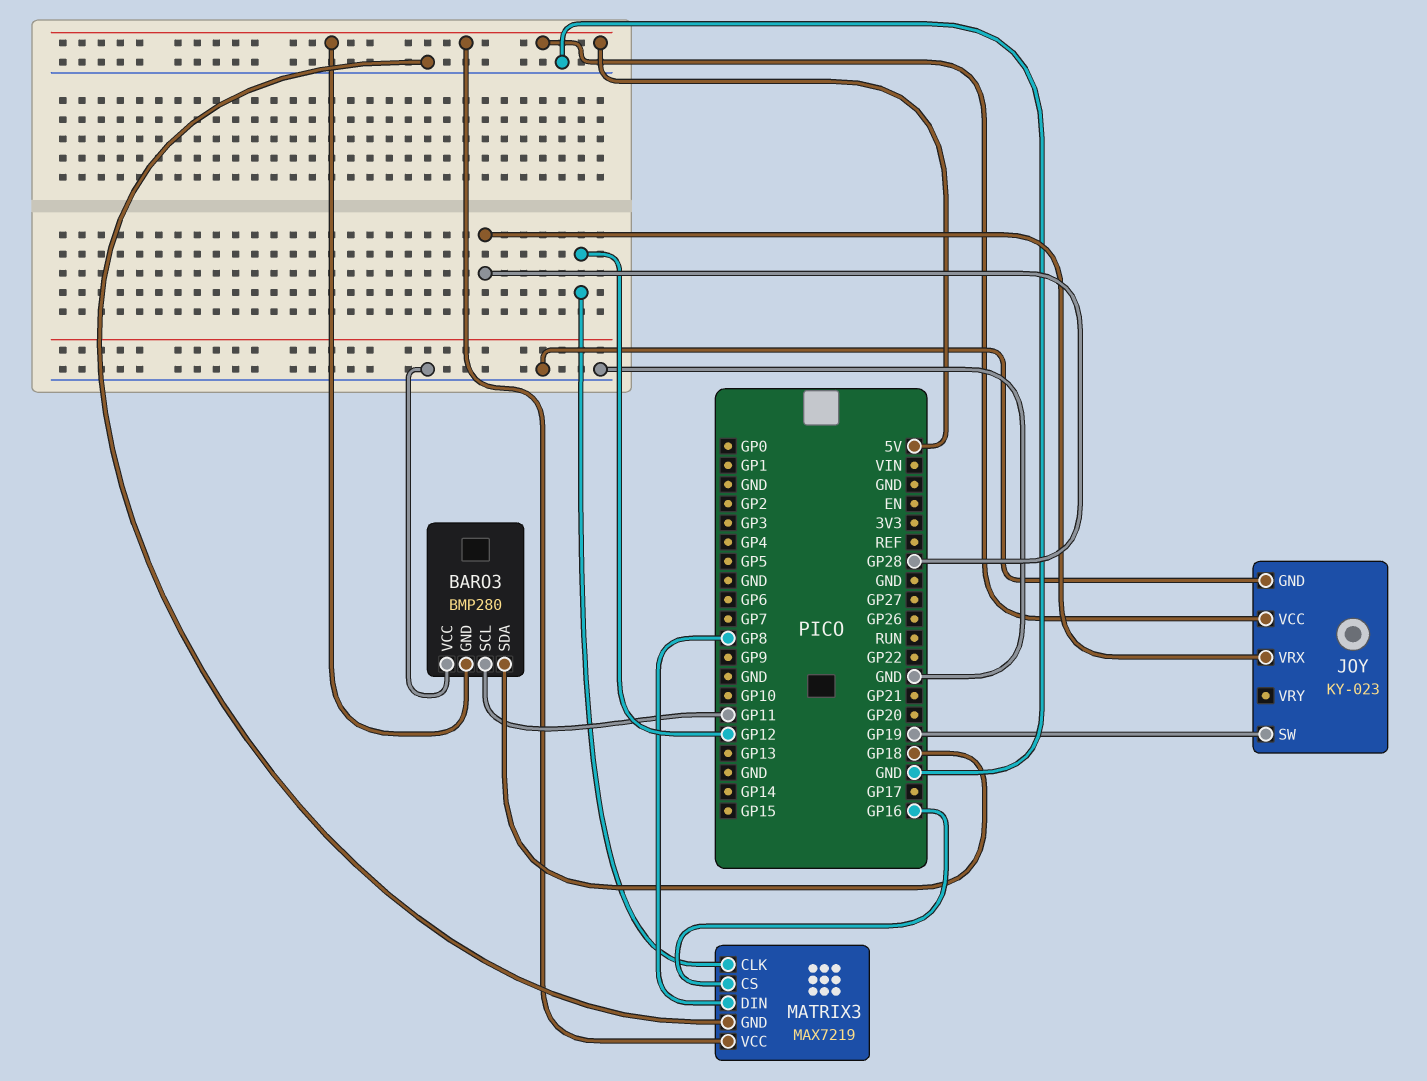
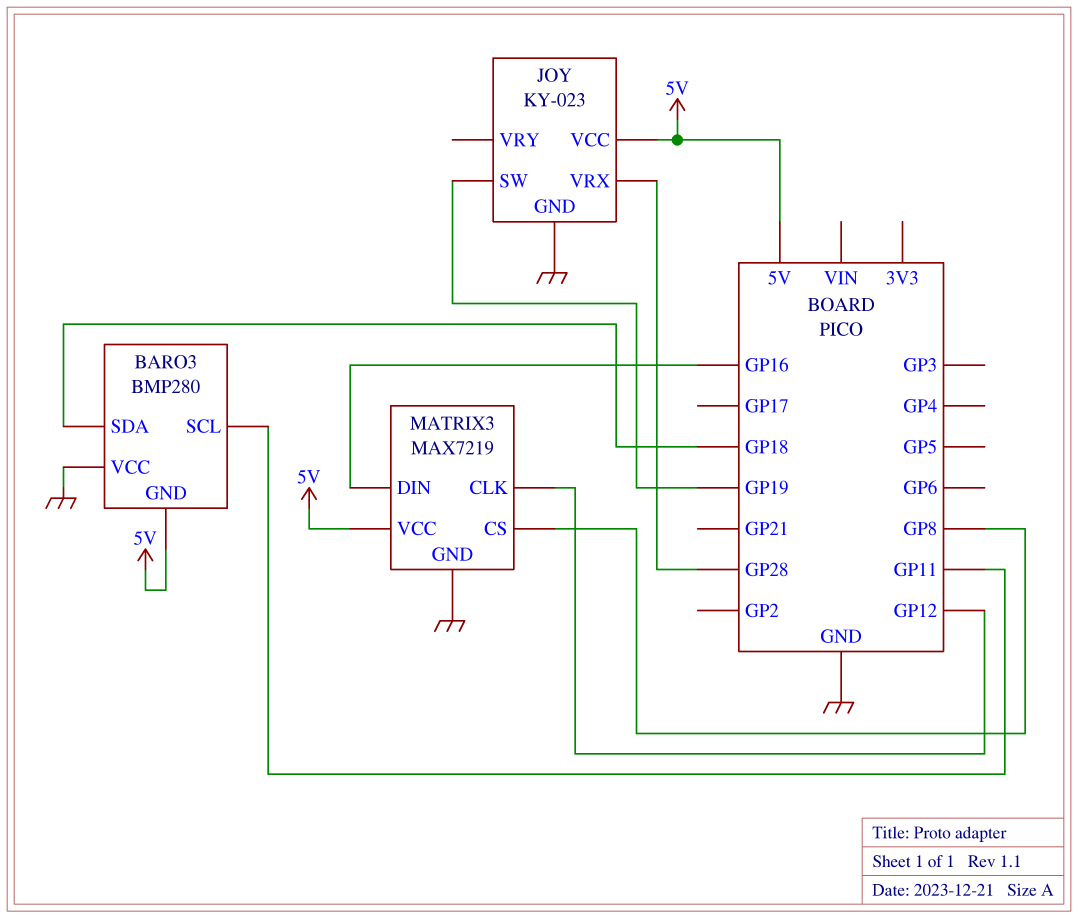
MATRIX3 pin CS: GP16 -> GP8
MATRIX3 pin DIN: GP8 -> GP16

